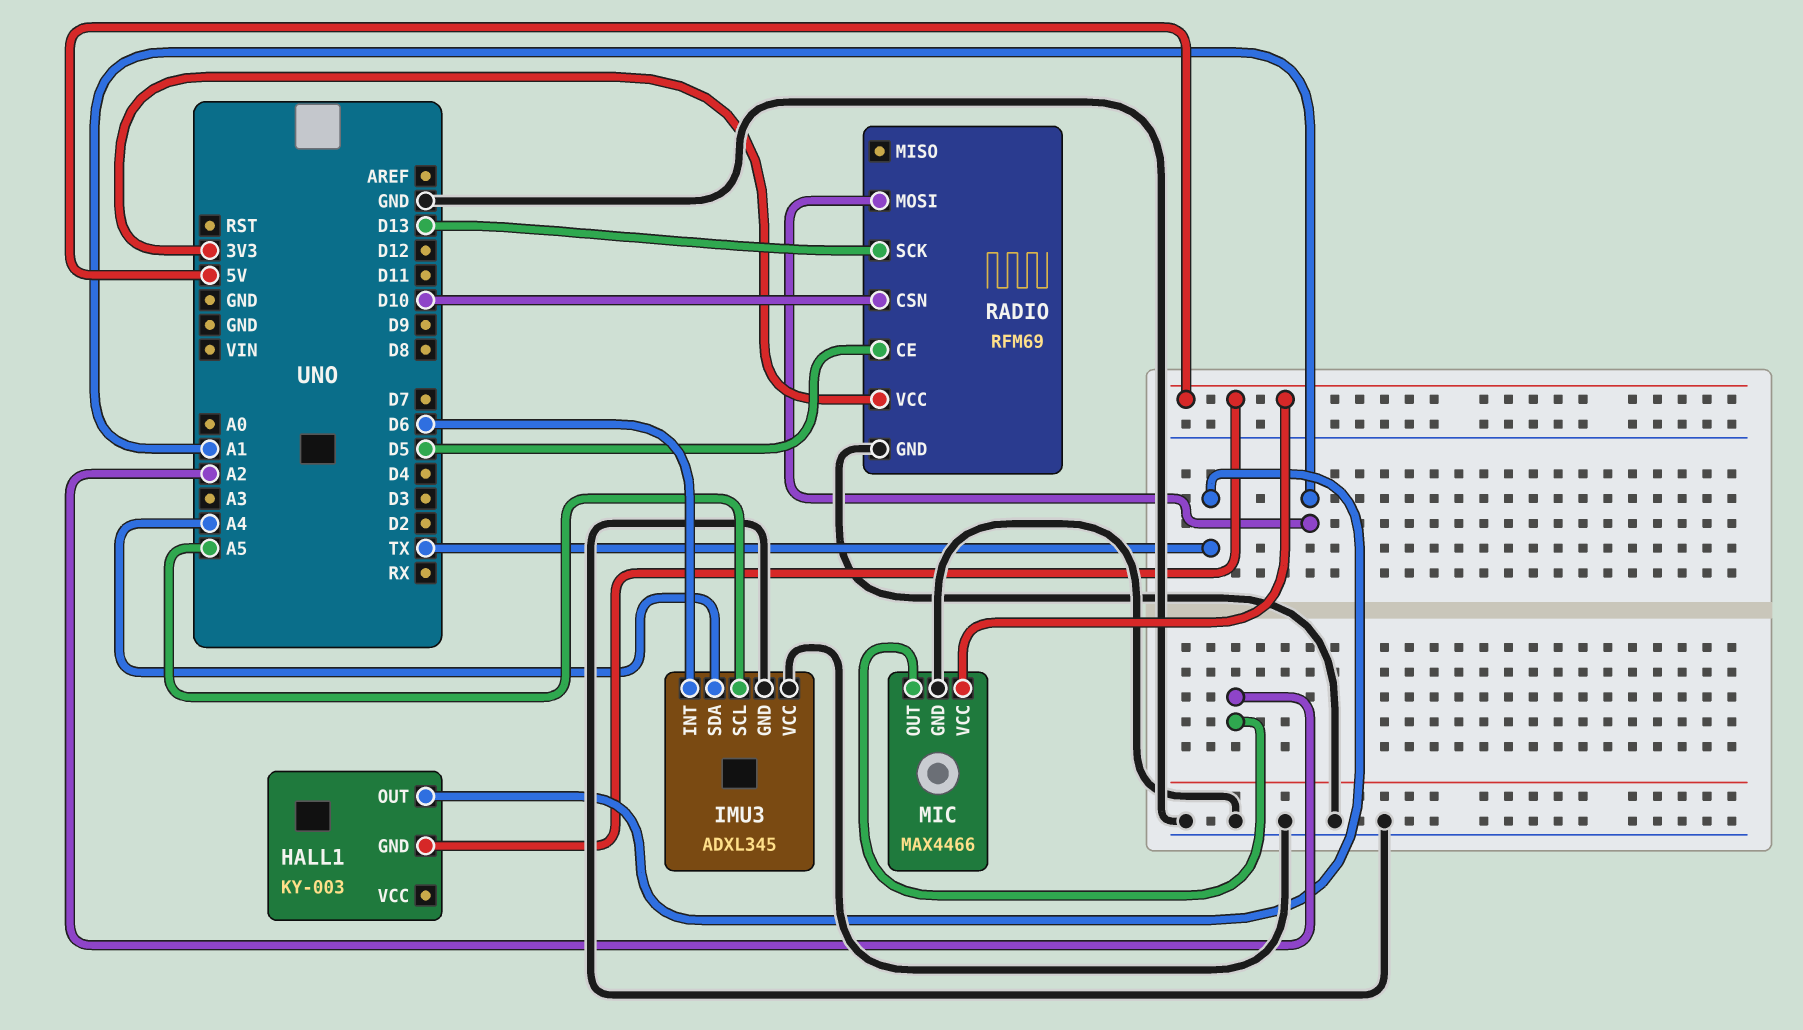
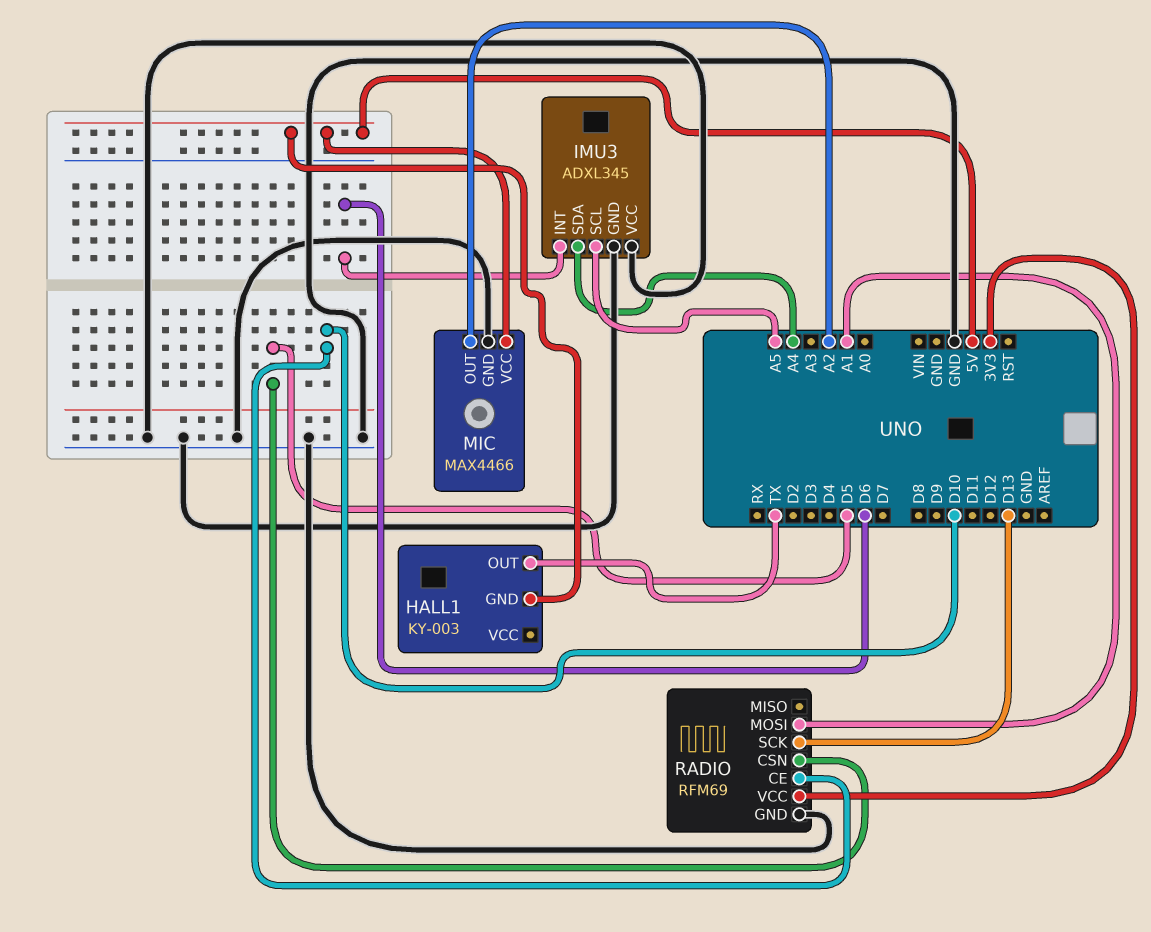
RADIO pin CE: D5 -> D10
RADIO pin CSN: D10 -> D5

